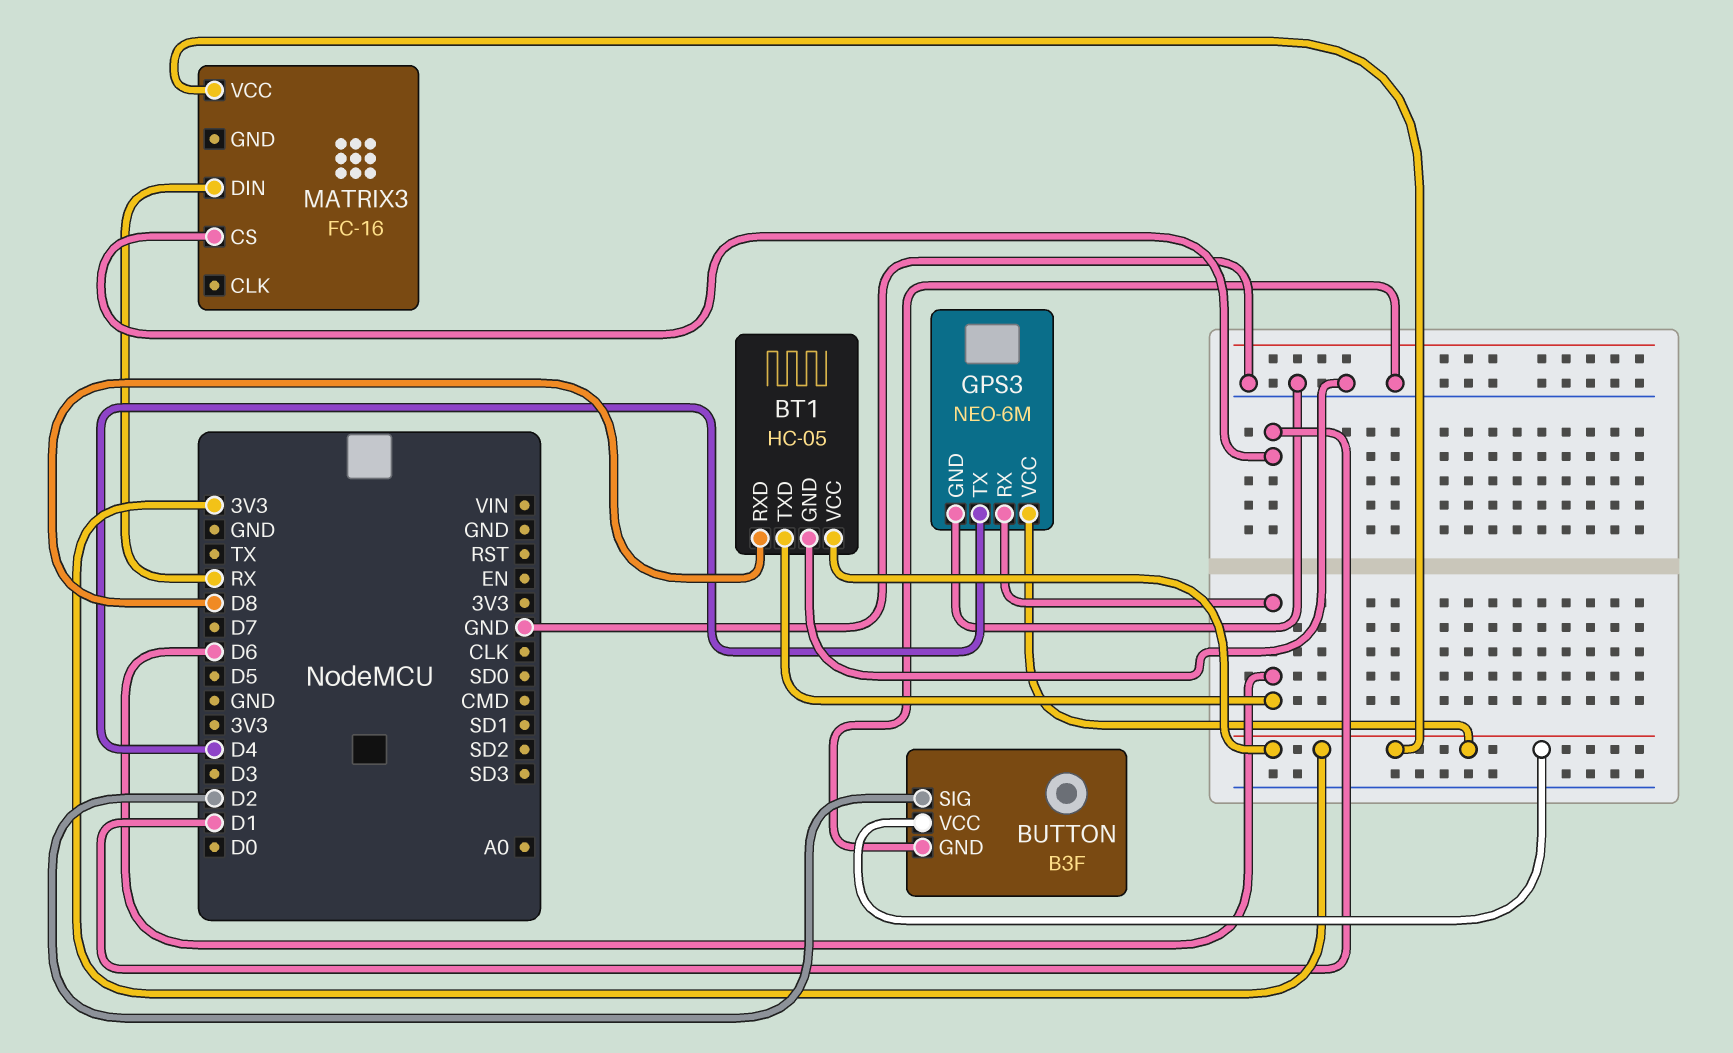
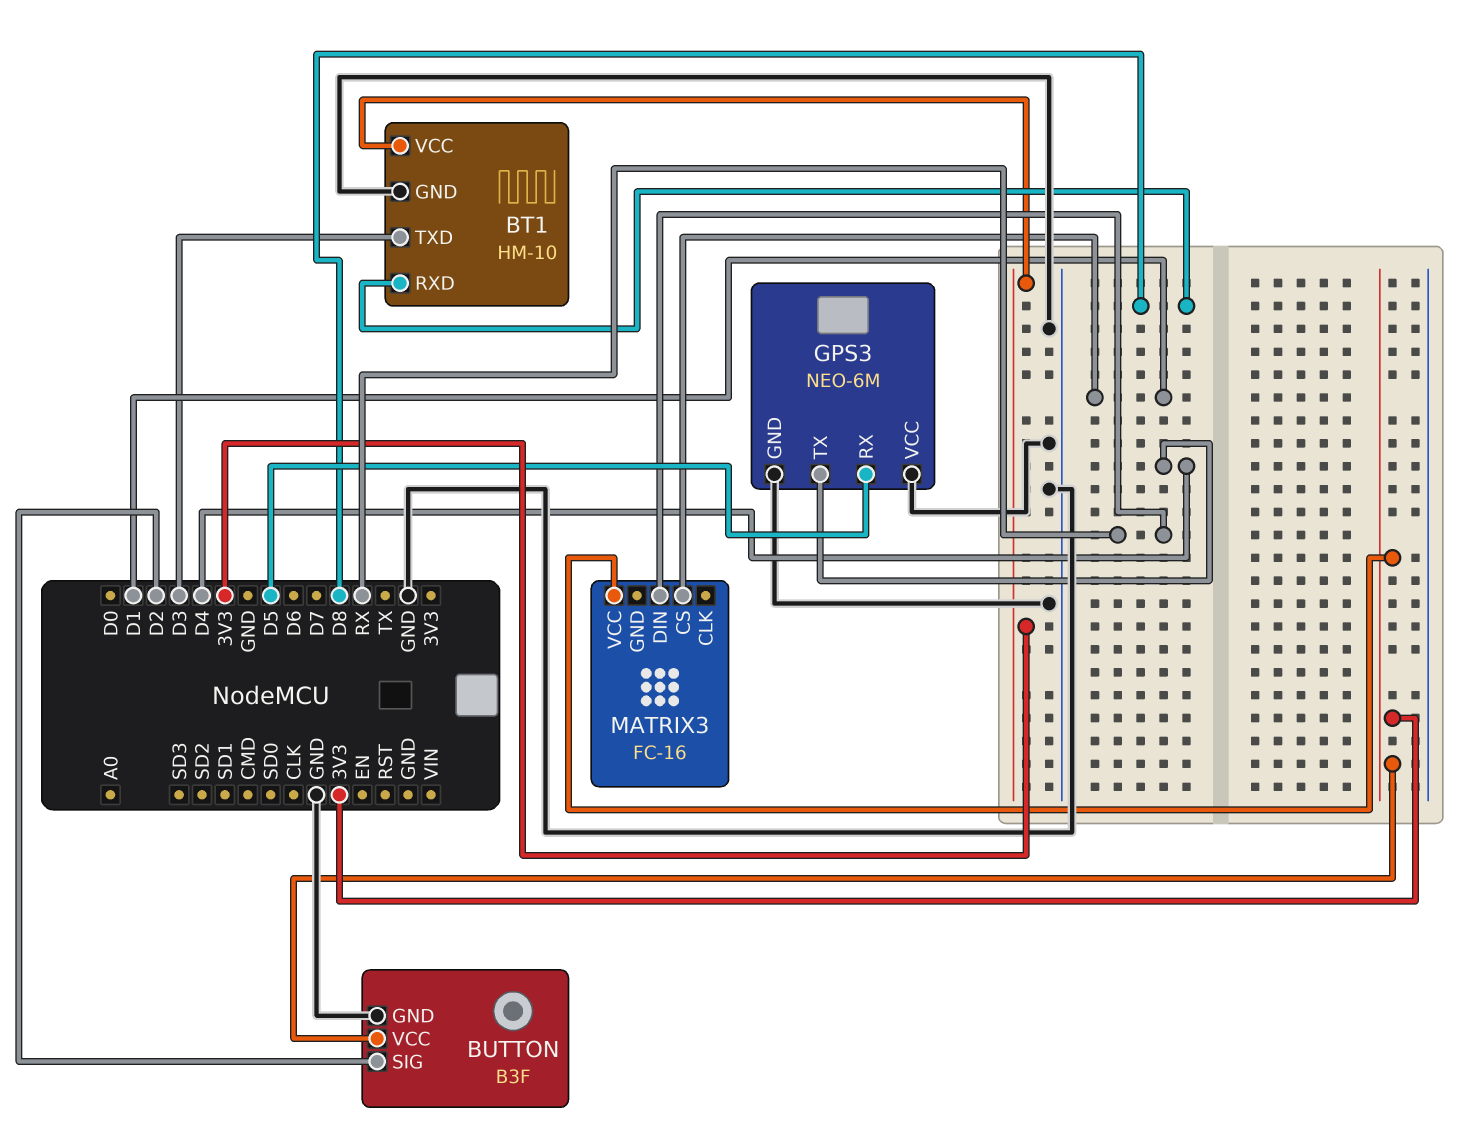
BT1: HC-05 -> HM-10
BT1 pin TXD: D6 -> D3
GPS3 pin RX: D6 -> D5
GPS3 pin VCC: 3V3 -> GND

